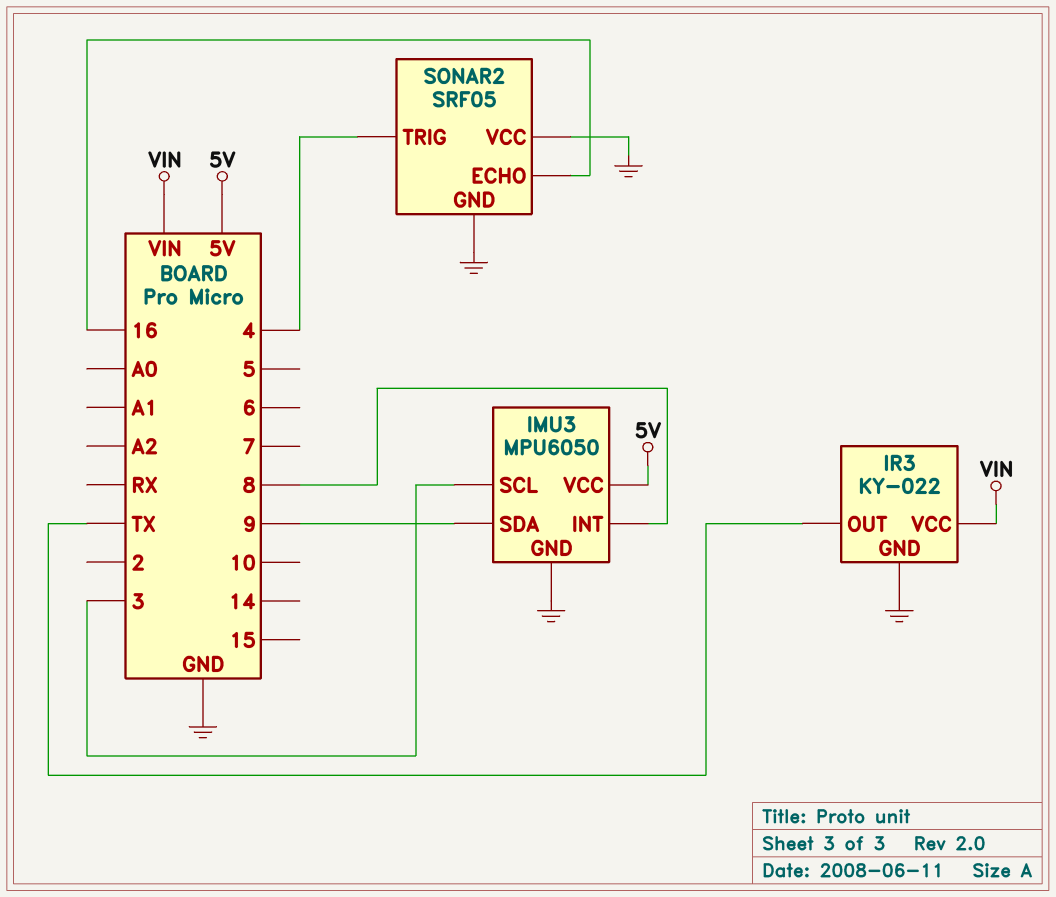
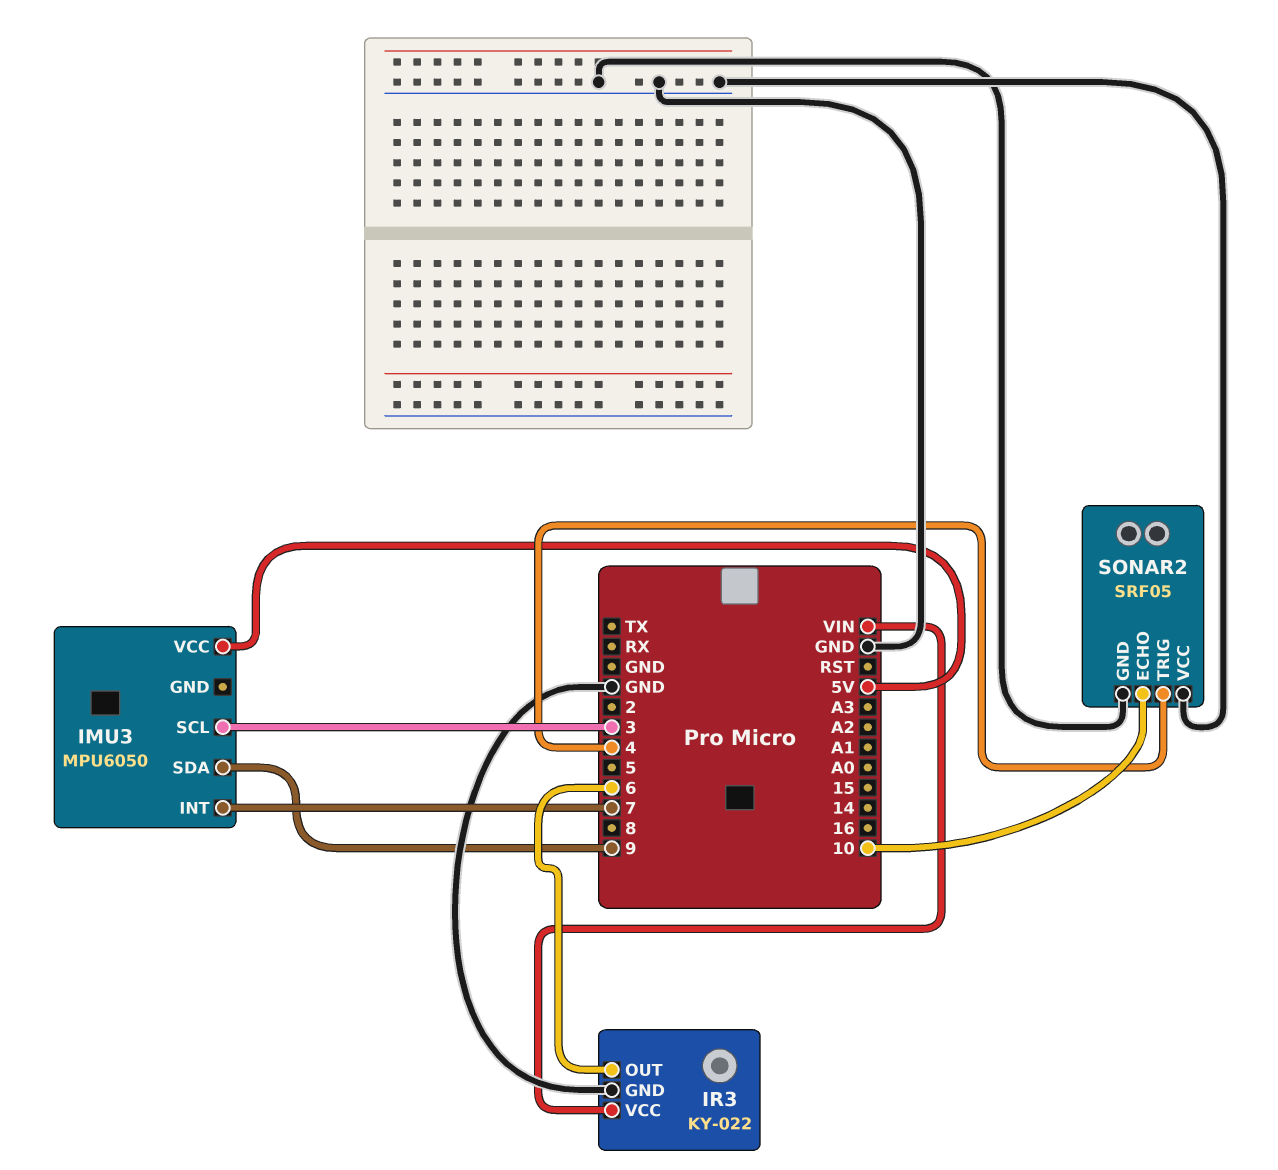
IMU3 pin GND: GND -> none
IMU3 pin INT: 8 -> 7
IR3 pin OUT: TX -> 6
SONAR2 pin ECHO: 16 -> 10

